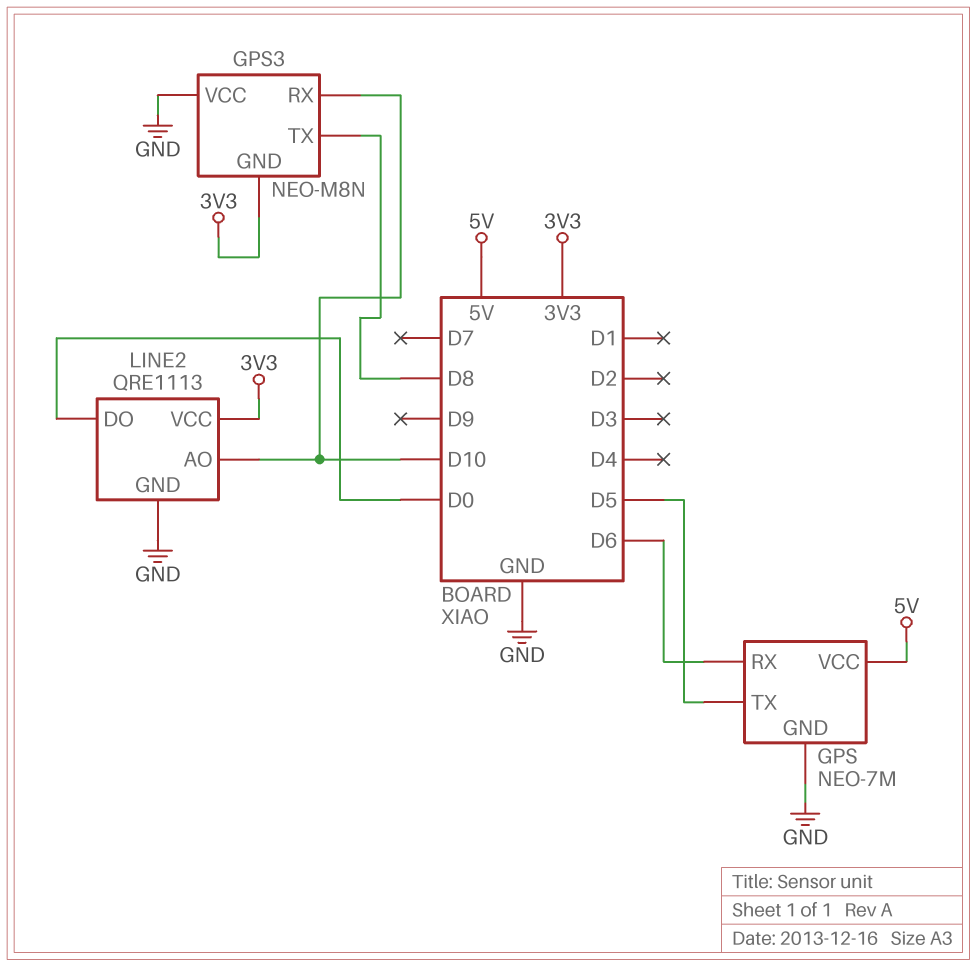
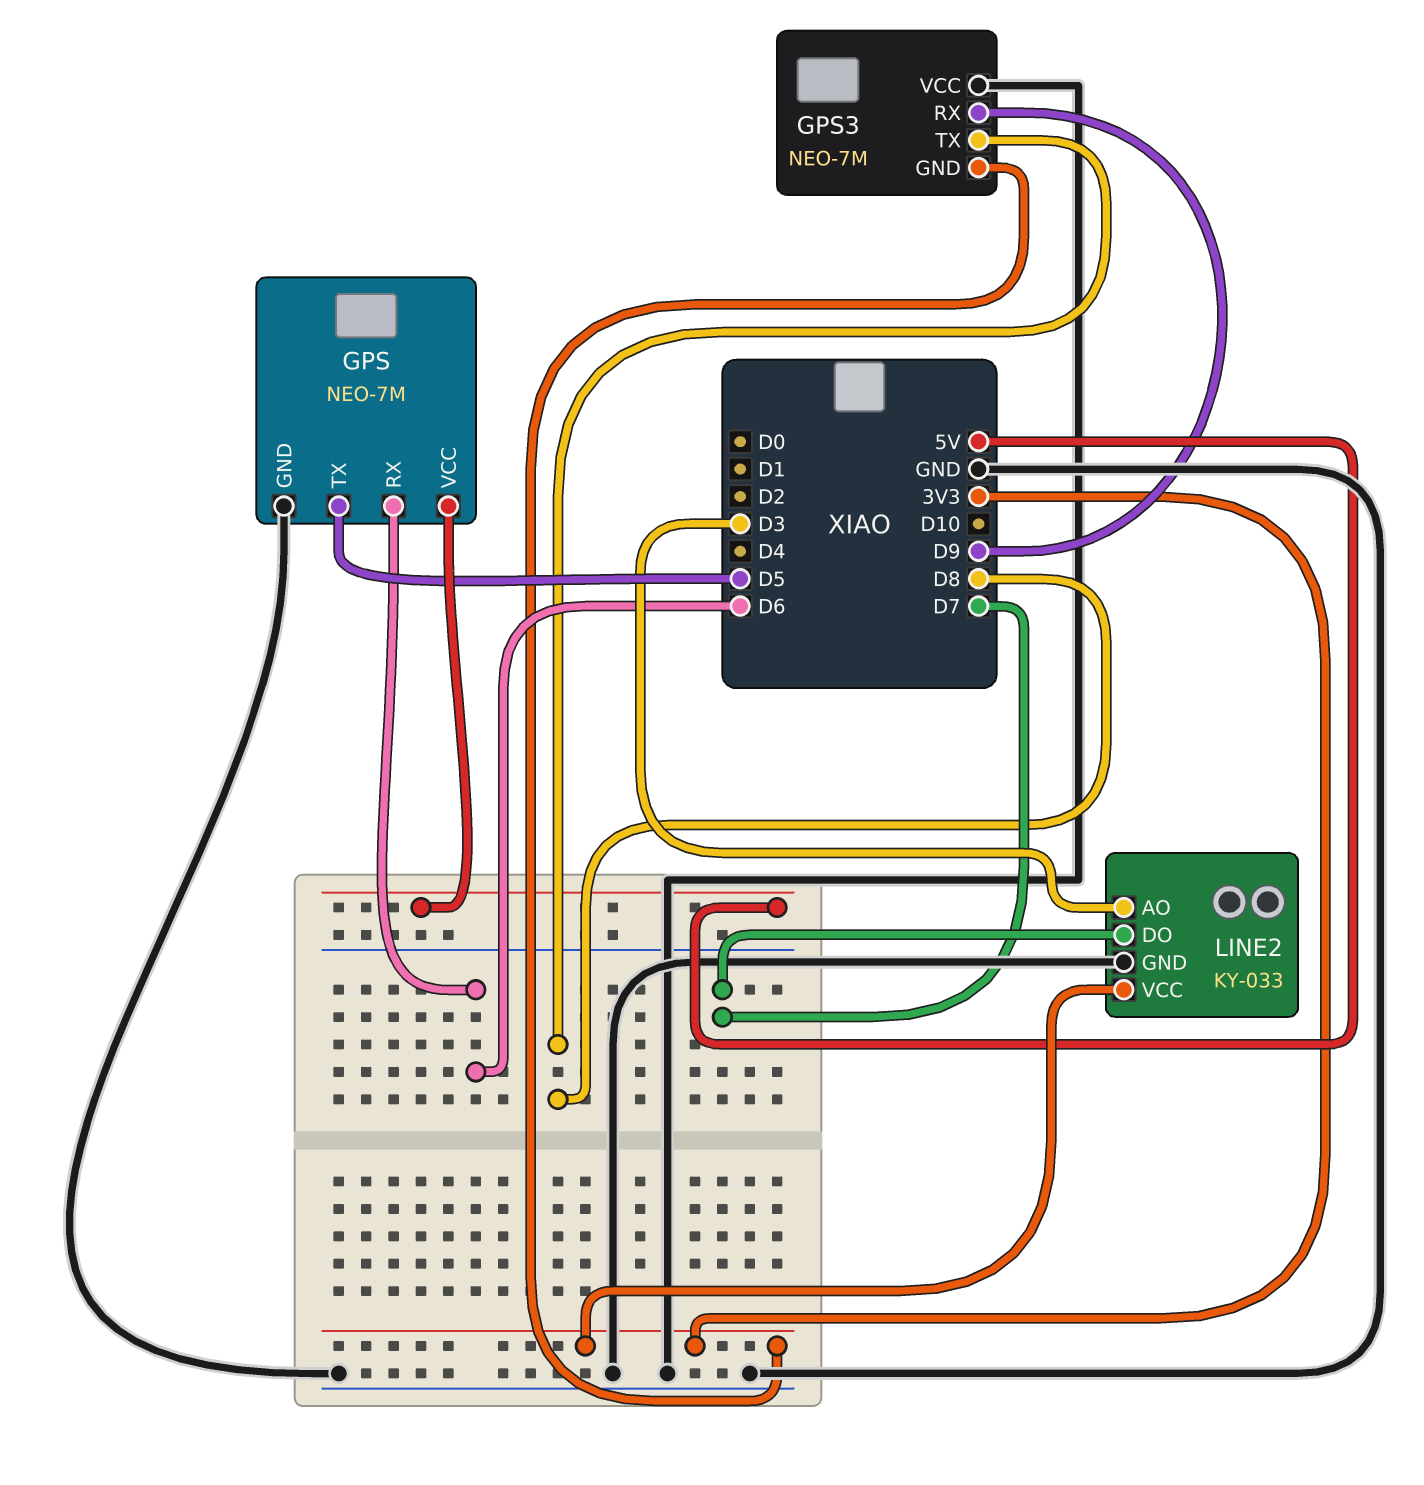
GPS3: NEO-M8N -> NEO-7M
GPS3 pin RX: D10 -> D9
LINE2: QRE1113 -> KY-033
LINE2 pin AO: D10 -> D3
LINE2 pin DO: D0 -> D7

